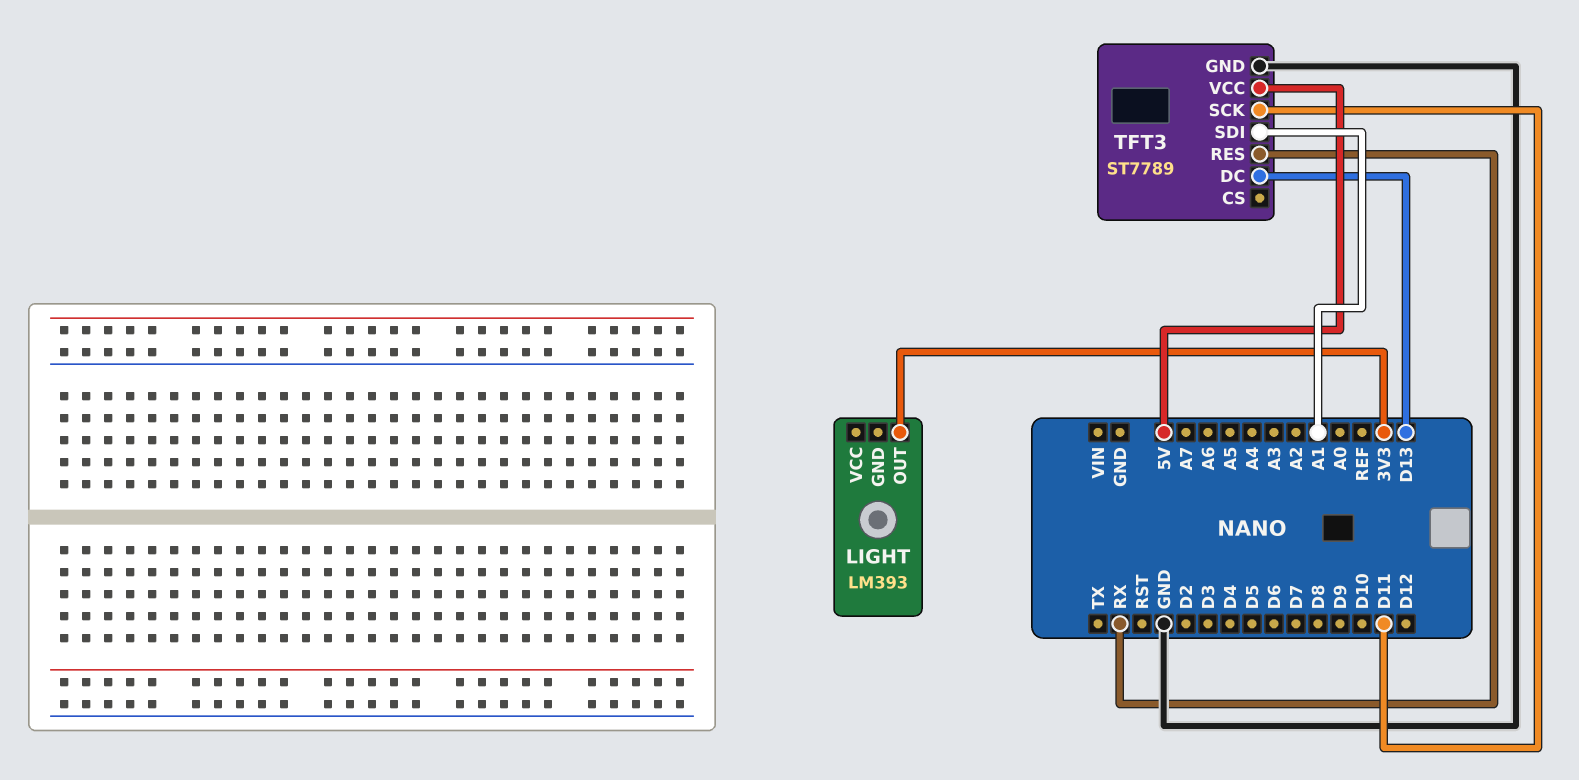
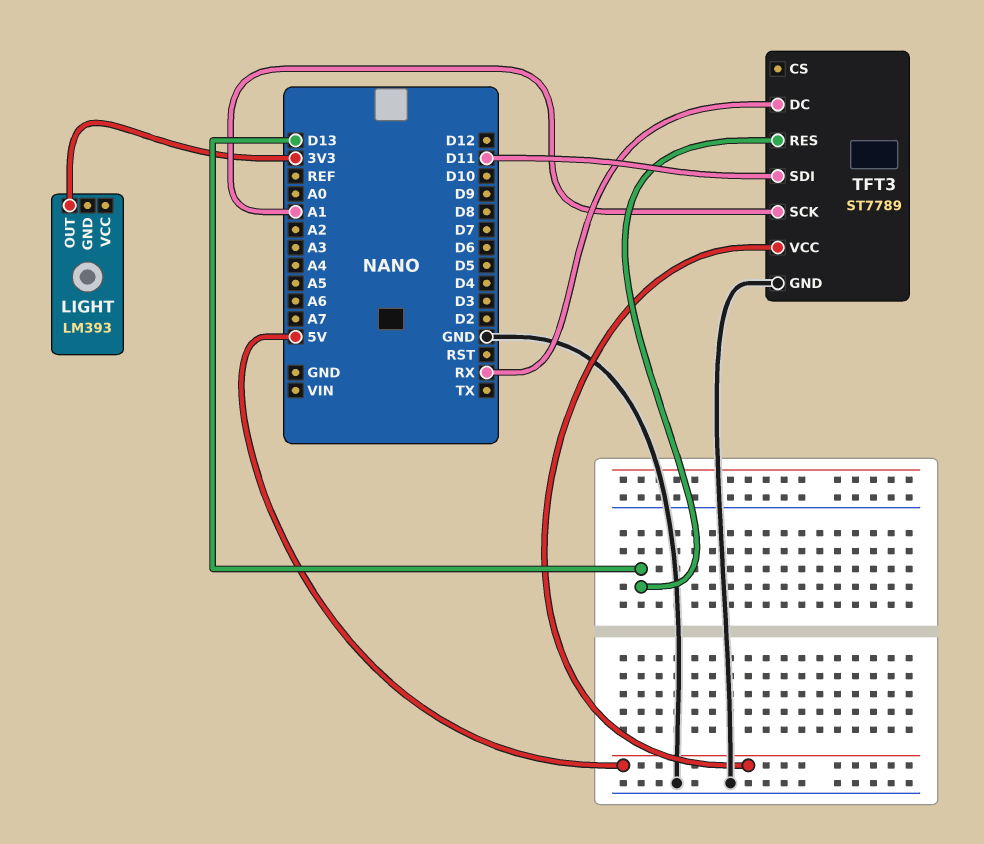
TFT3 pin DC: D13 -> RX
TFT3 pin RES: RX -> D13
TFT3 pin SCK: D11 -> A1
TFT3 pin SDI: A1 -> D11

